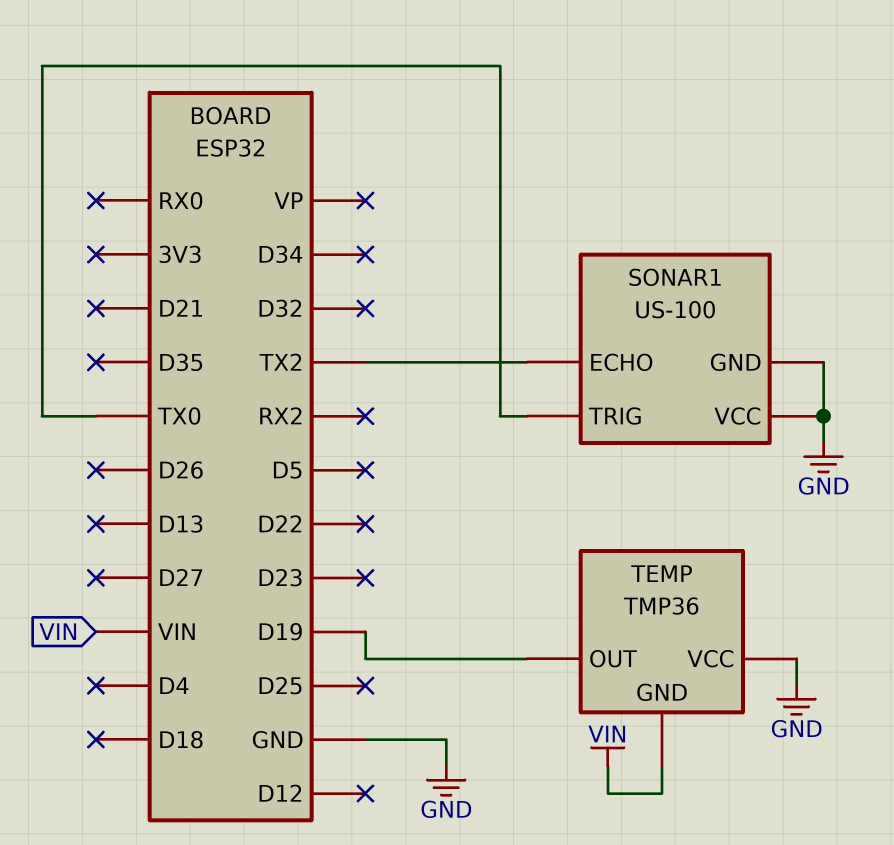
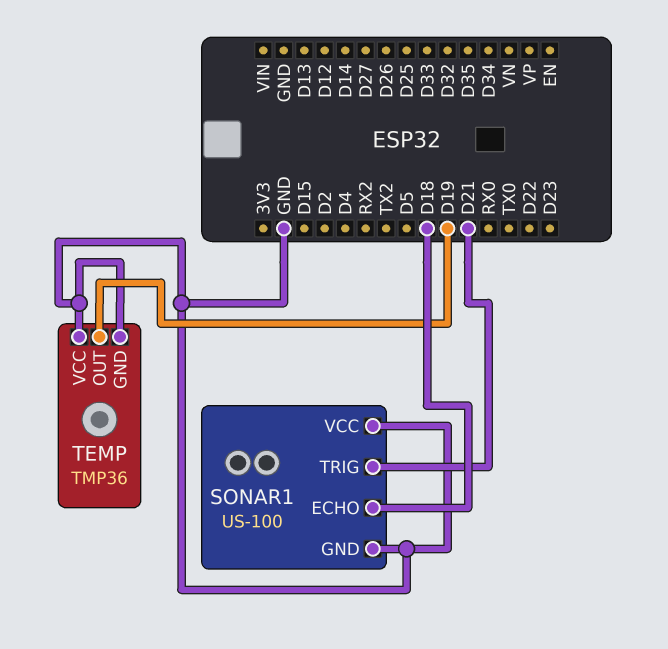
SONAR1 pin ECHO: TX2 -> D18
SONAR1 pin TRIG: TX0 -> D21
TEMP pin GND: VIN -> GND

